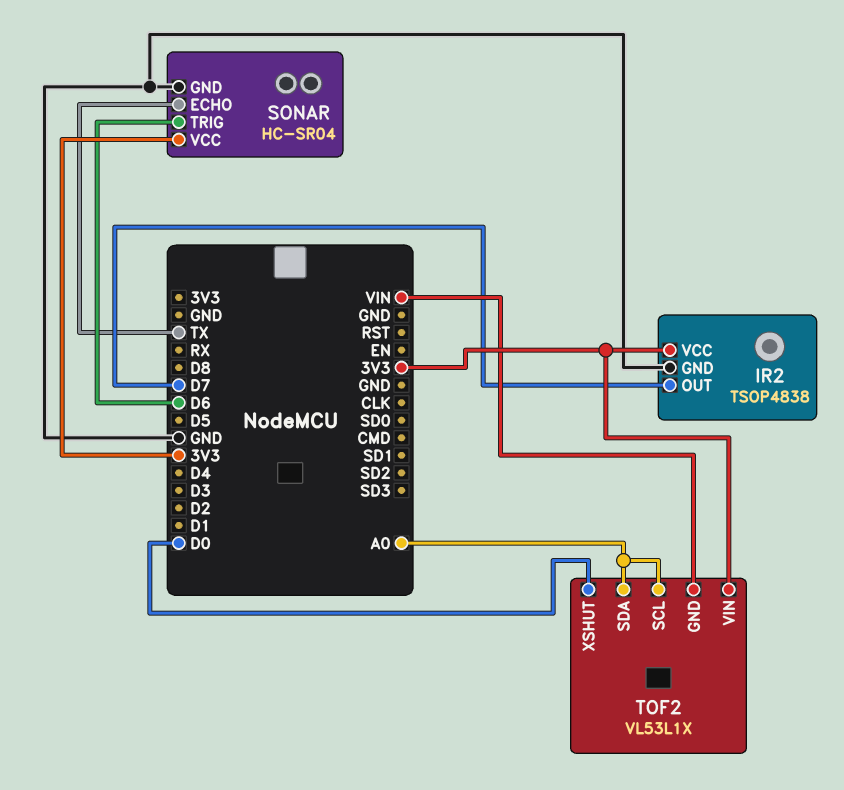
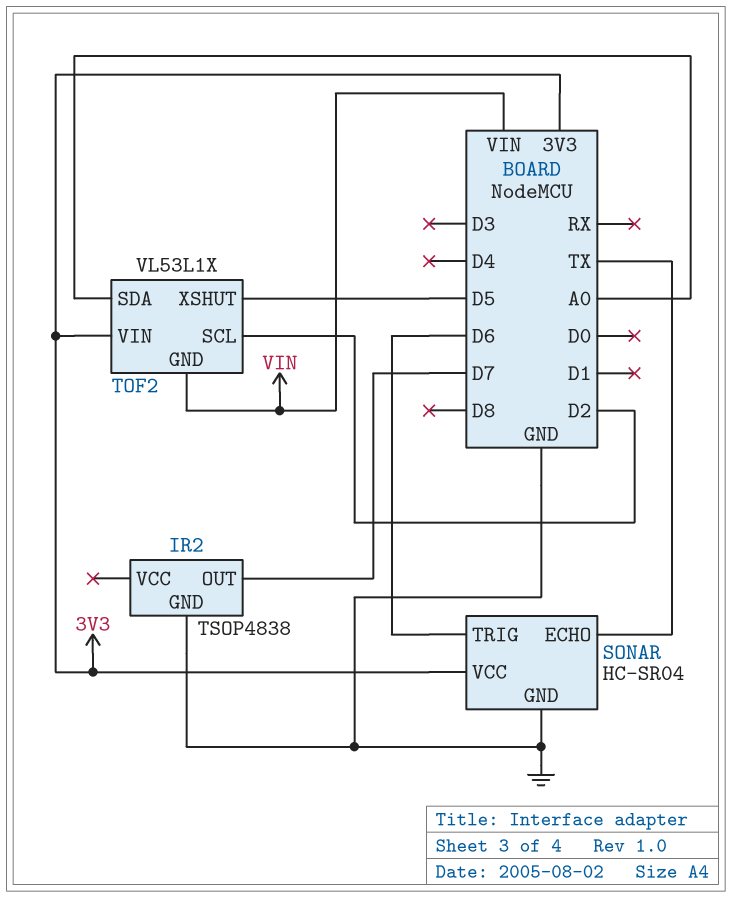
IR2 pin VCC: 3V3 -> none
TOF2 pin SCL: A0 -> D2
TOF2 pin XSHUT: D0 -> D5

